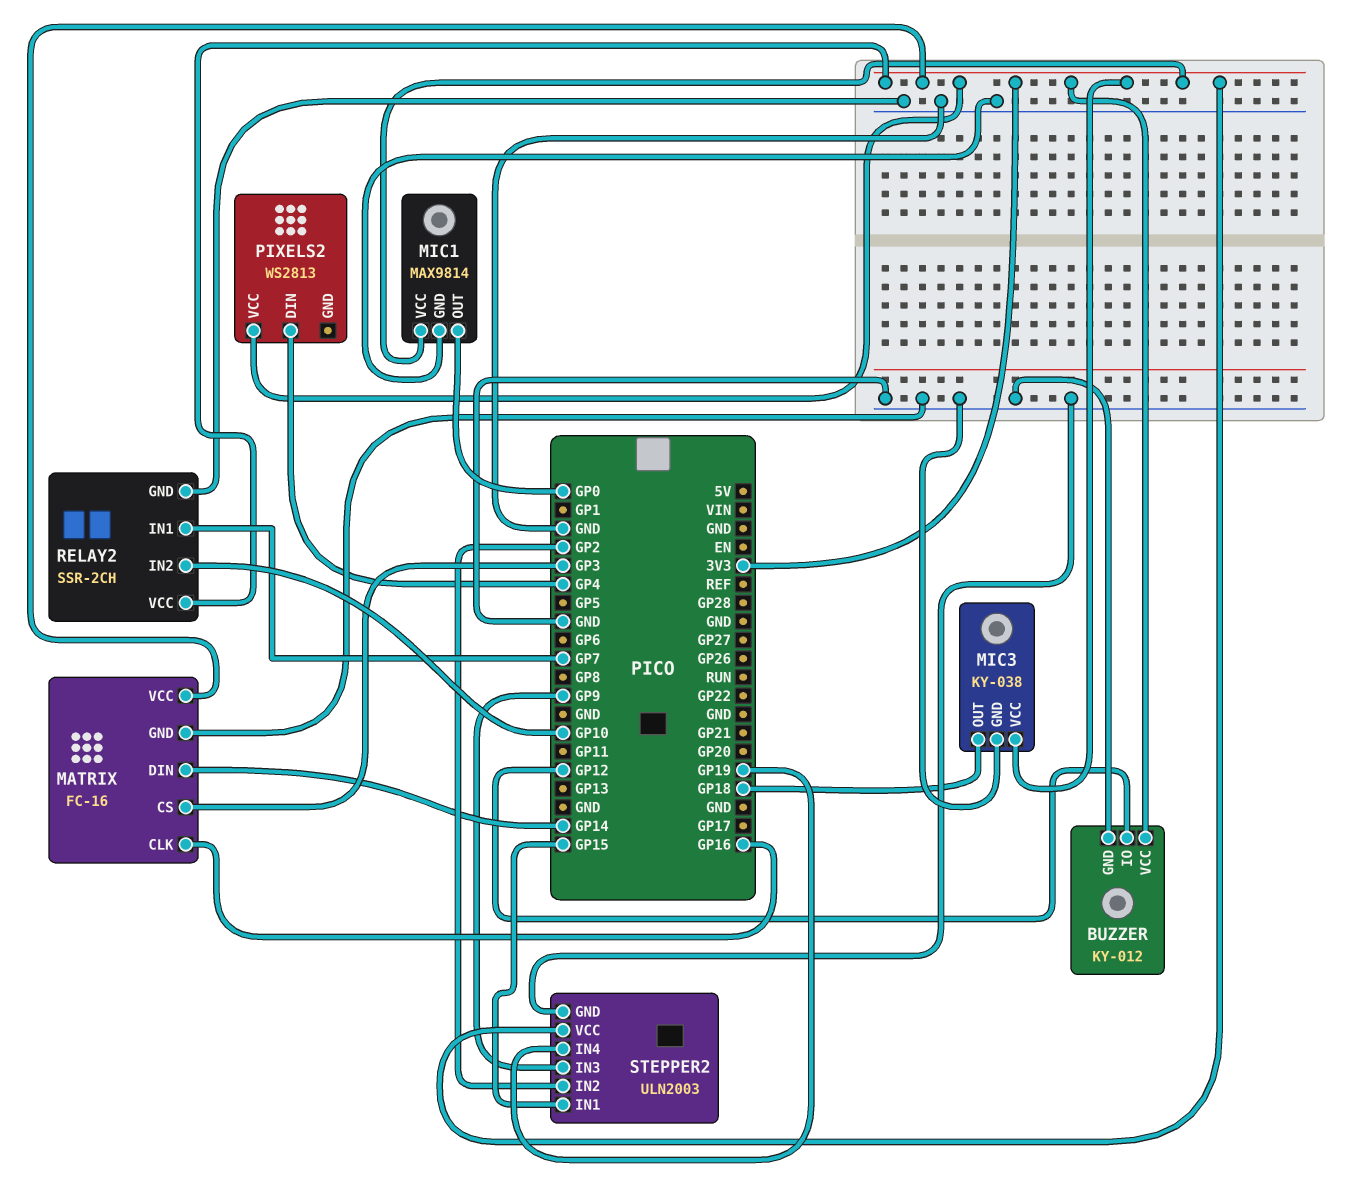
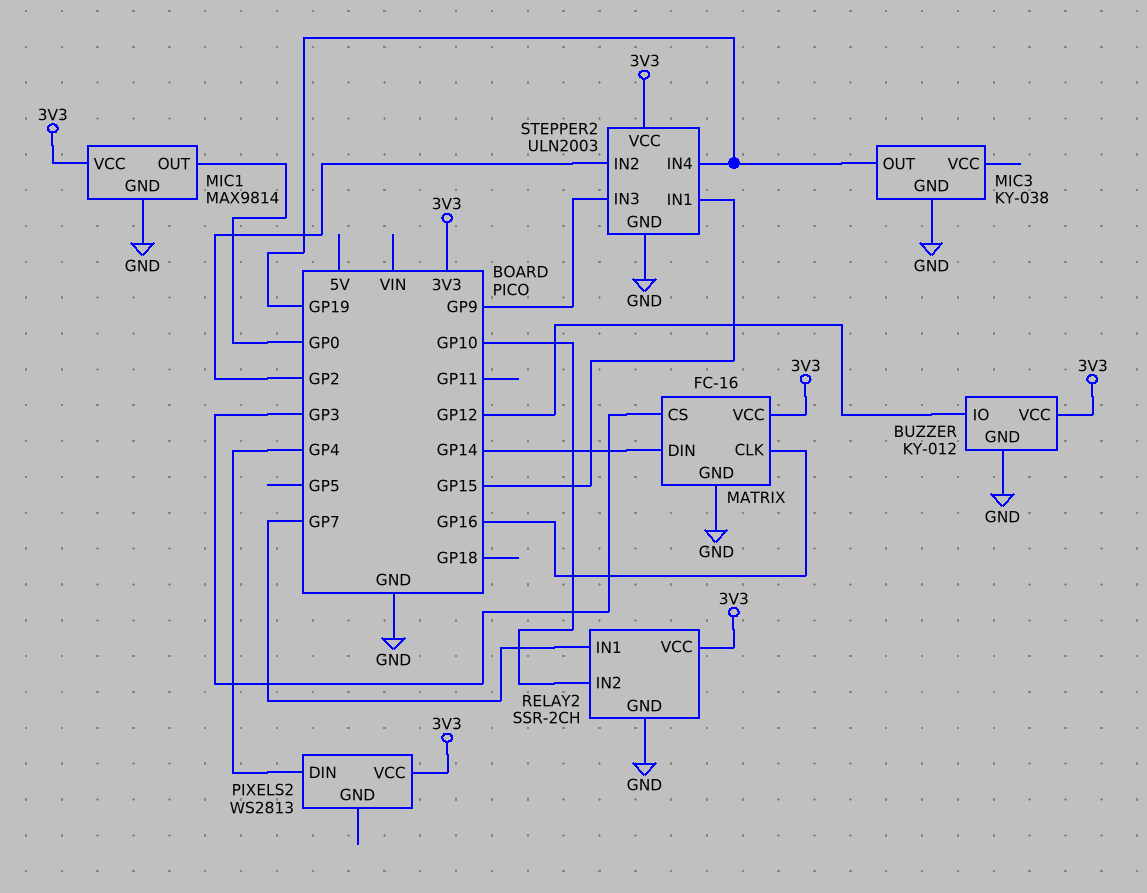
MIC3 pin OUT: GP18 -> GP19
MIC3 pin VCC: 3V3 -> none

